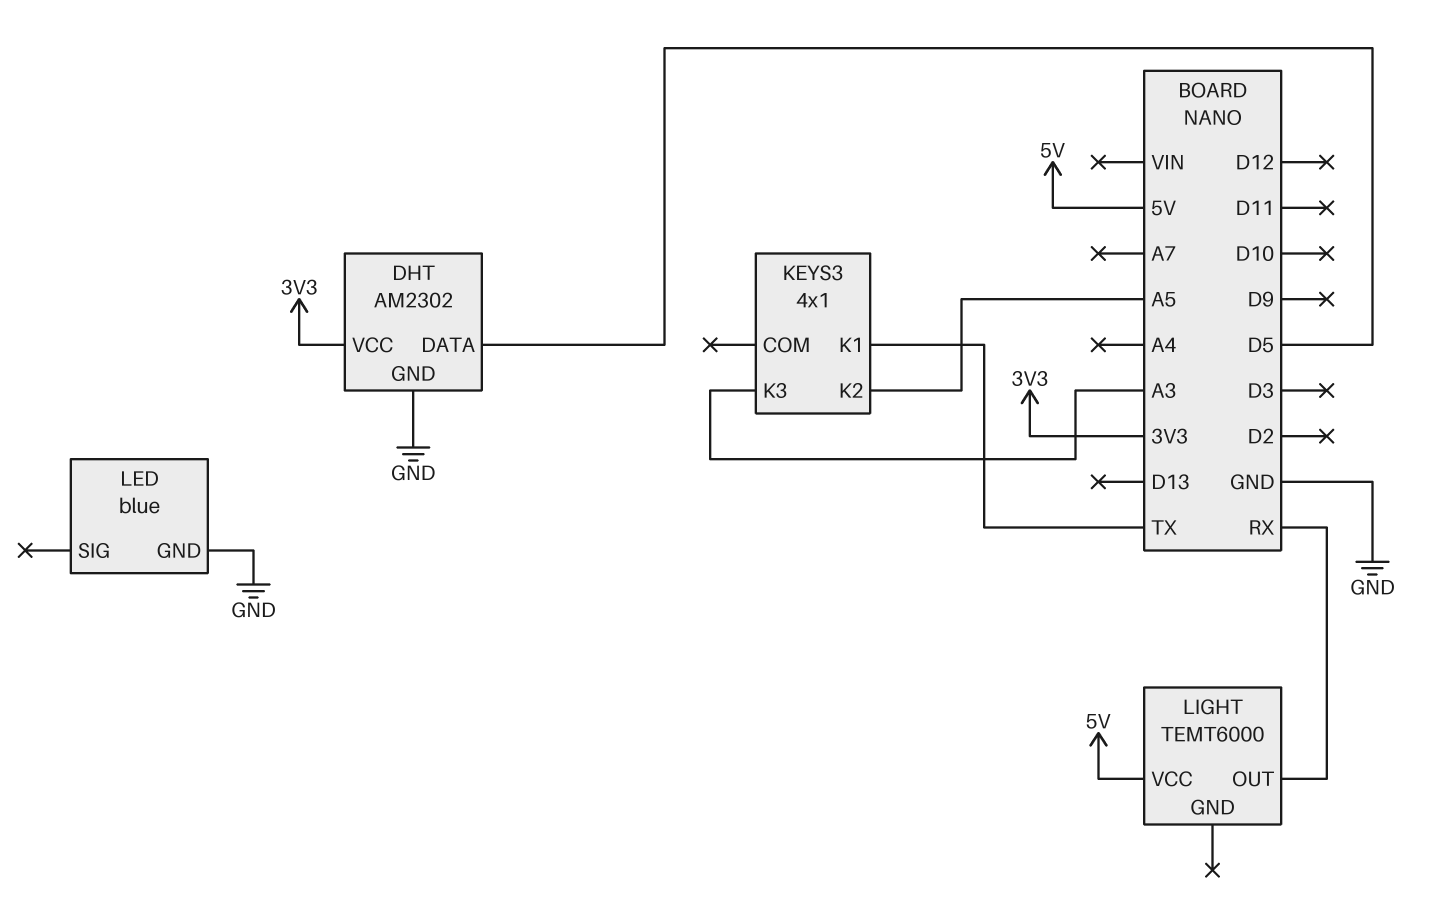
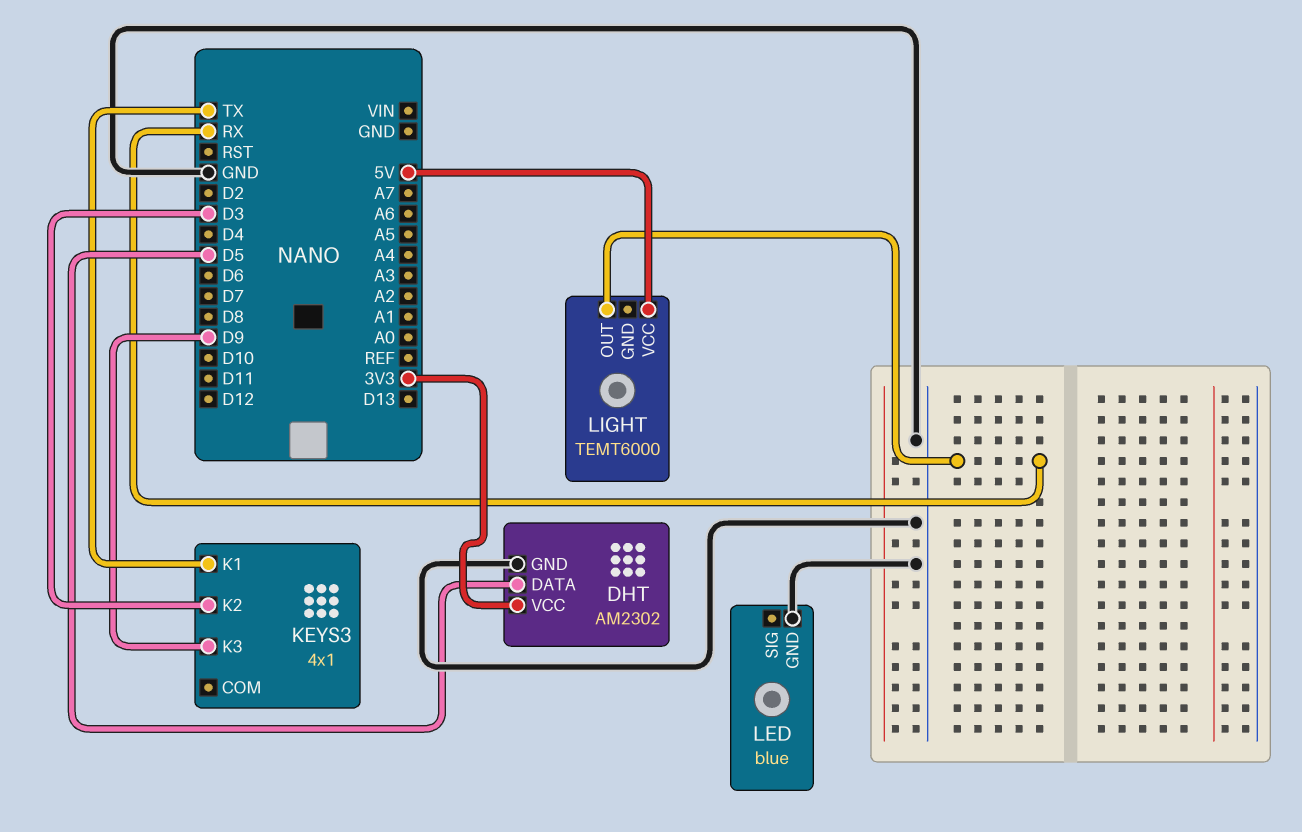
KEYS3 pin K2: A5 -> D3
KEYS3 pin K3: A3 -> D9

